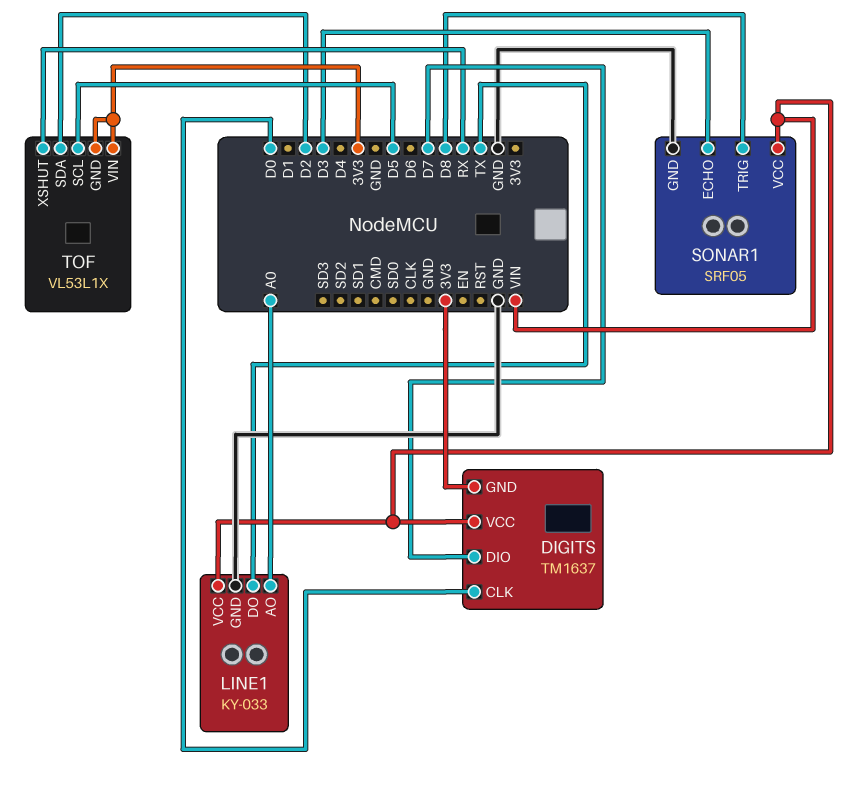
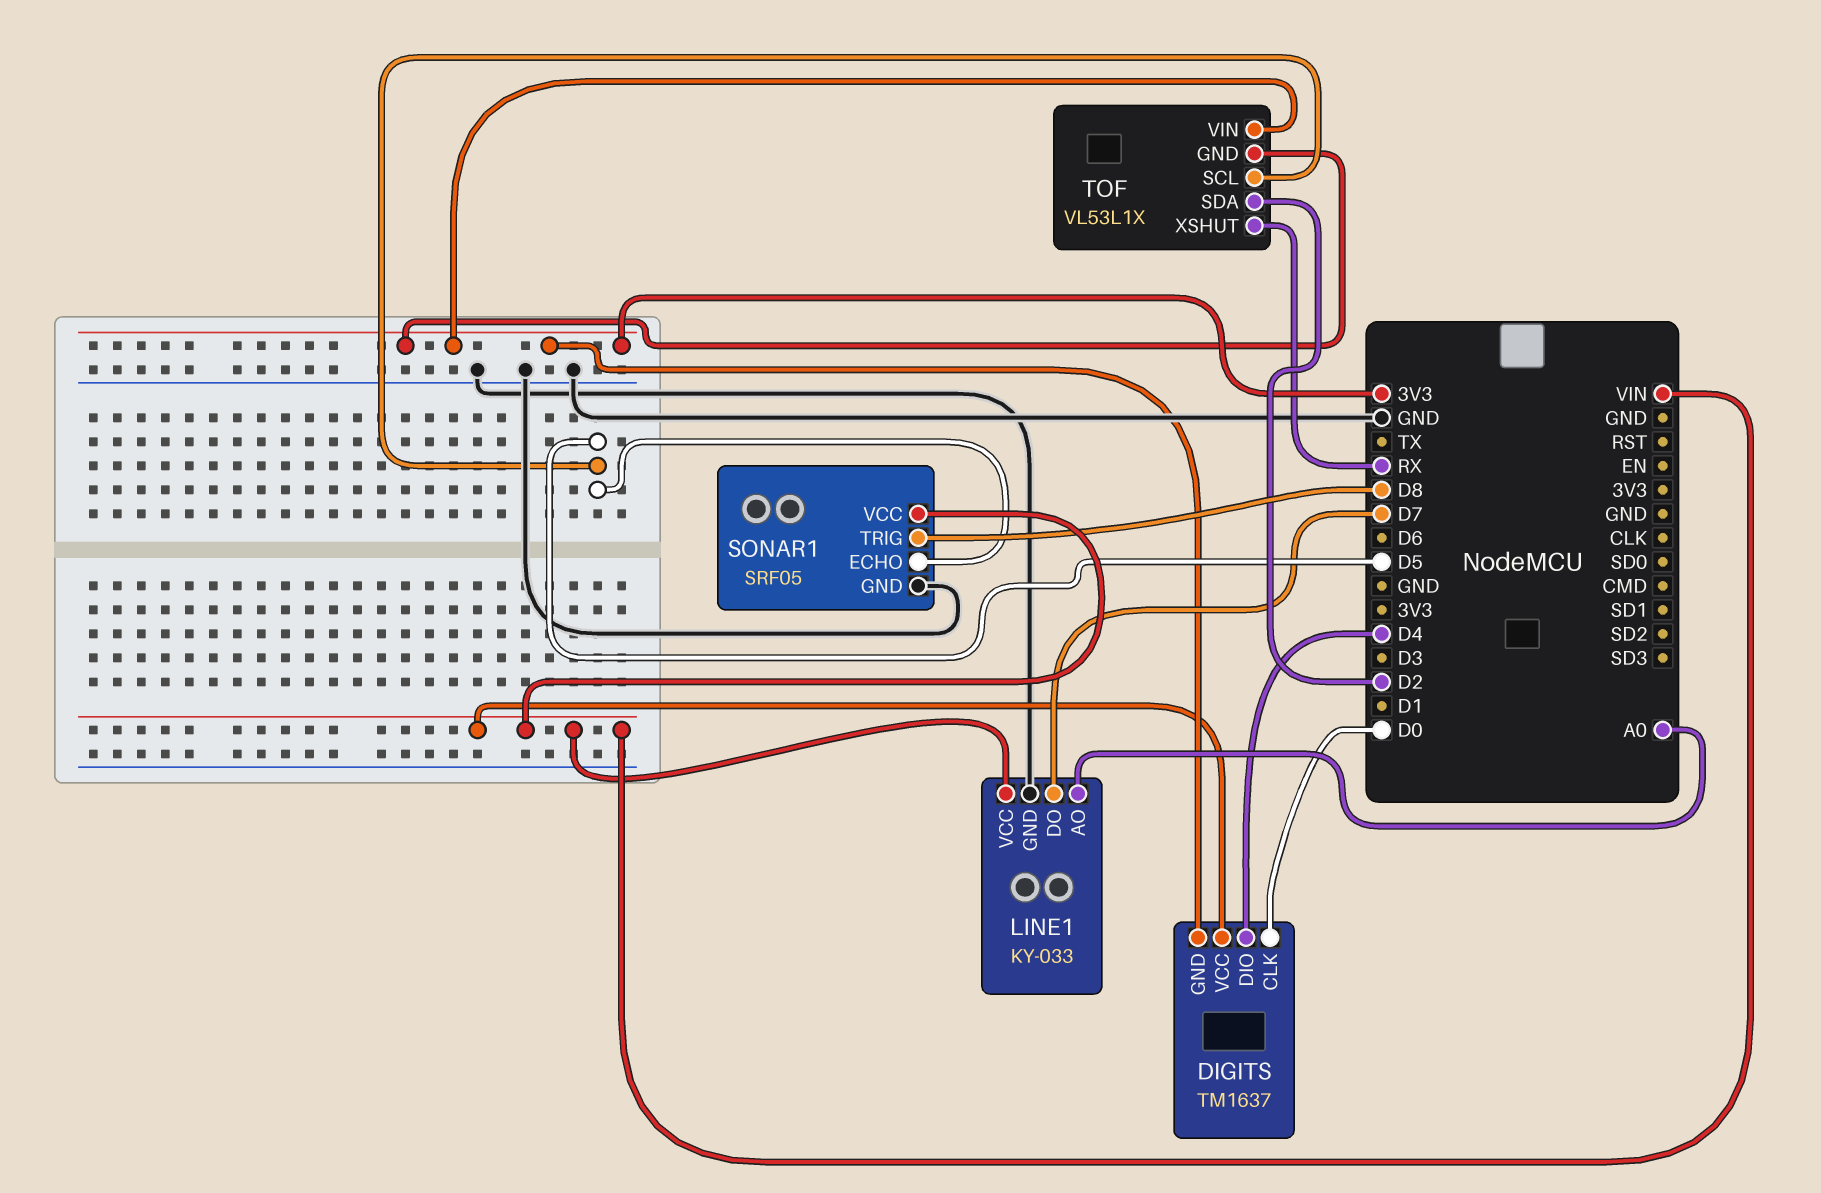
DIGITS pin DIO: D7 -> D4
LINE1 pin DO: TX -> D7
SONAR1 pin ECHO: D3 -> D5

